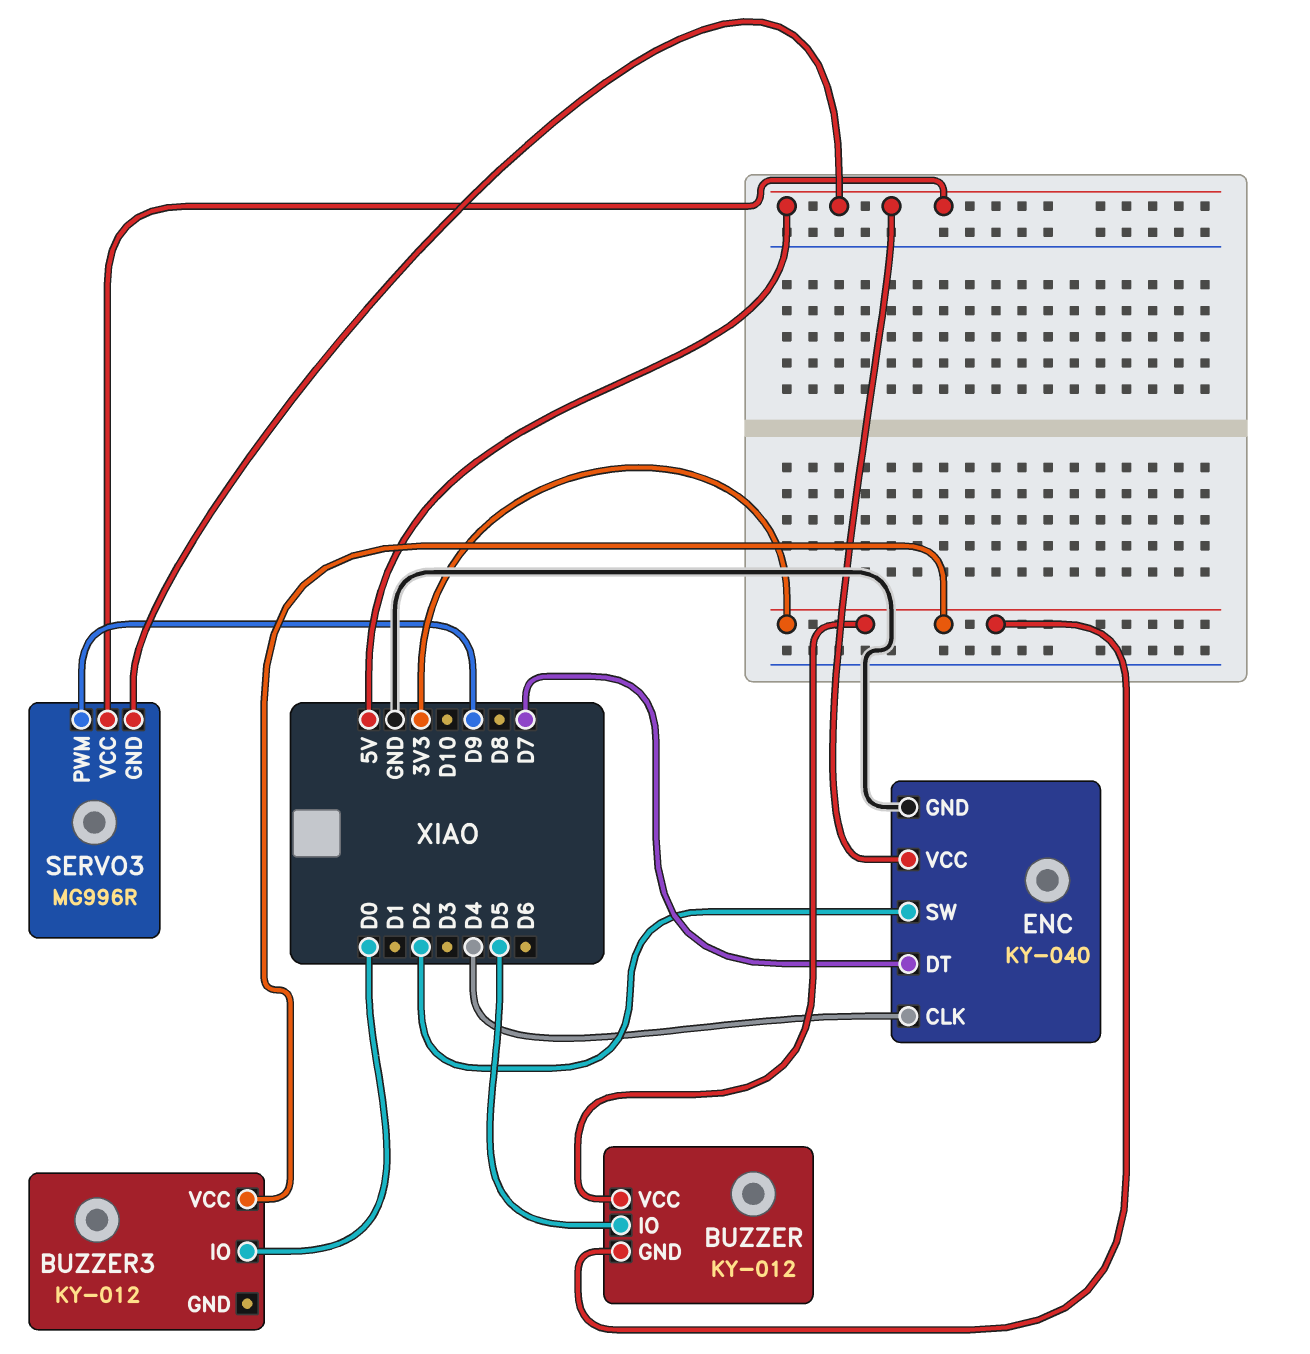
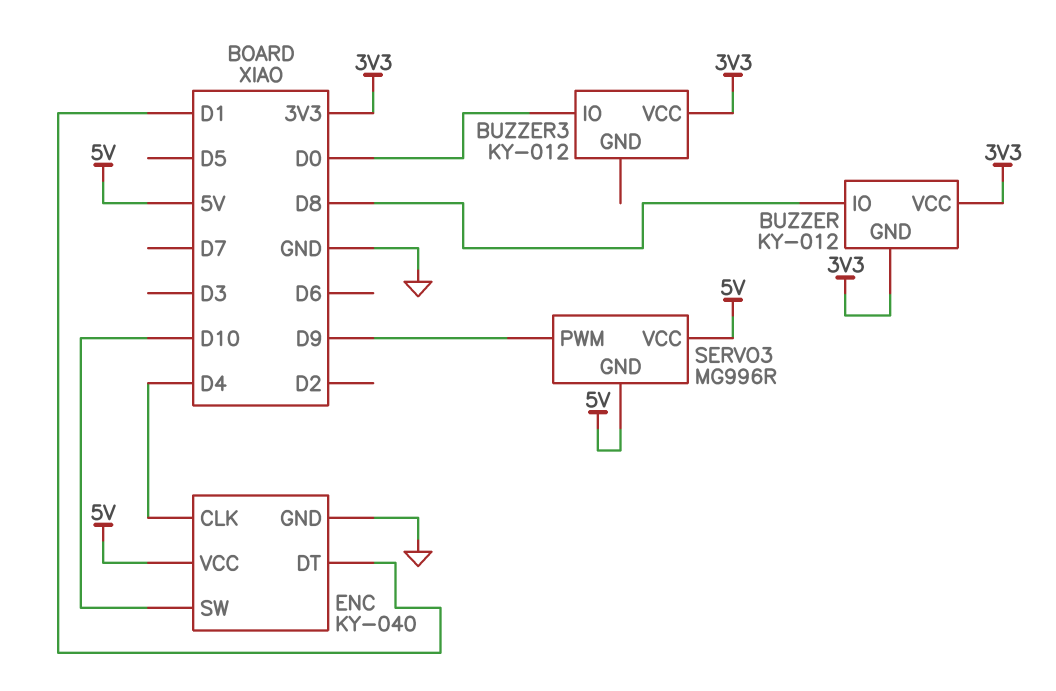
BUZZER pin IO: D5 -> D8
ENC pin DT: D7 -> D1
ENC pin SW: D2 -> D10

